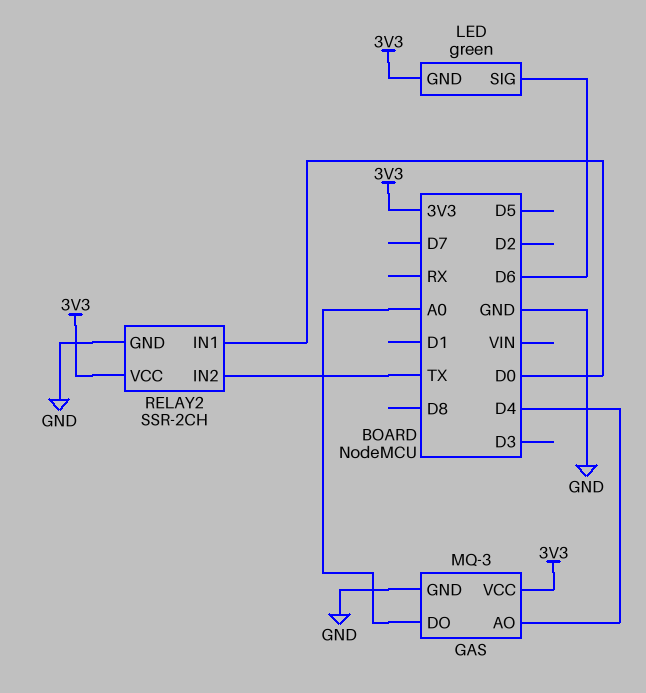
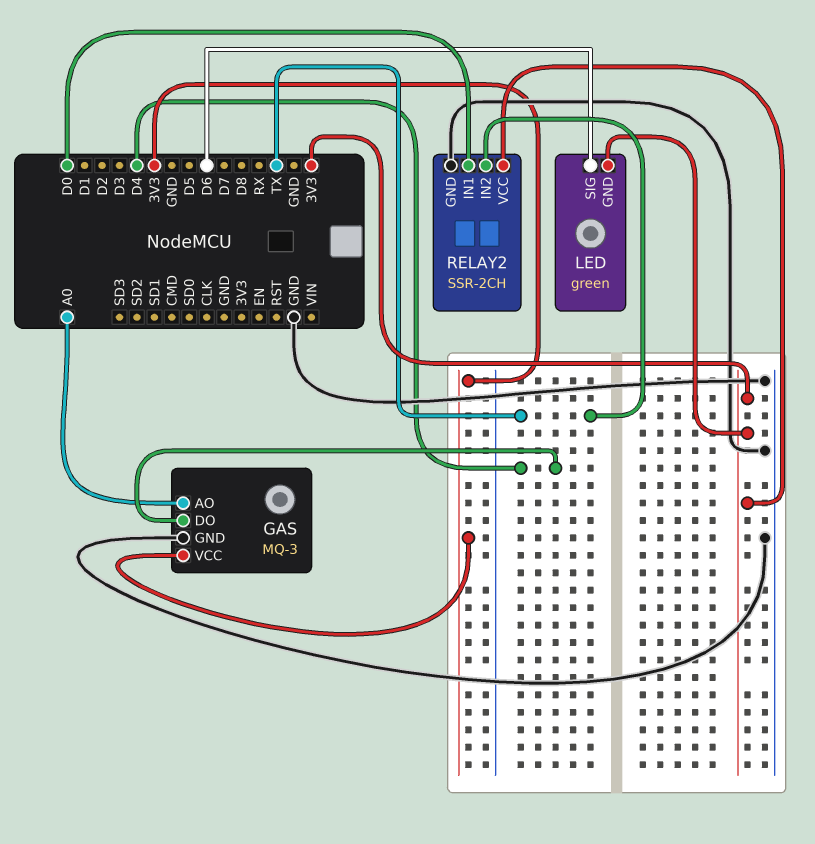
GAS pin AO: D4 -> A0
GAS pin DO: A0 -> D4

